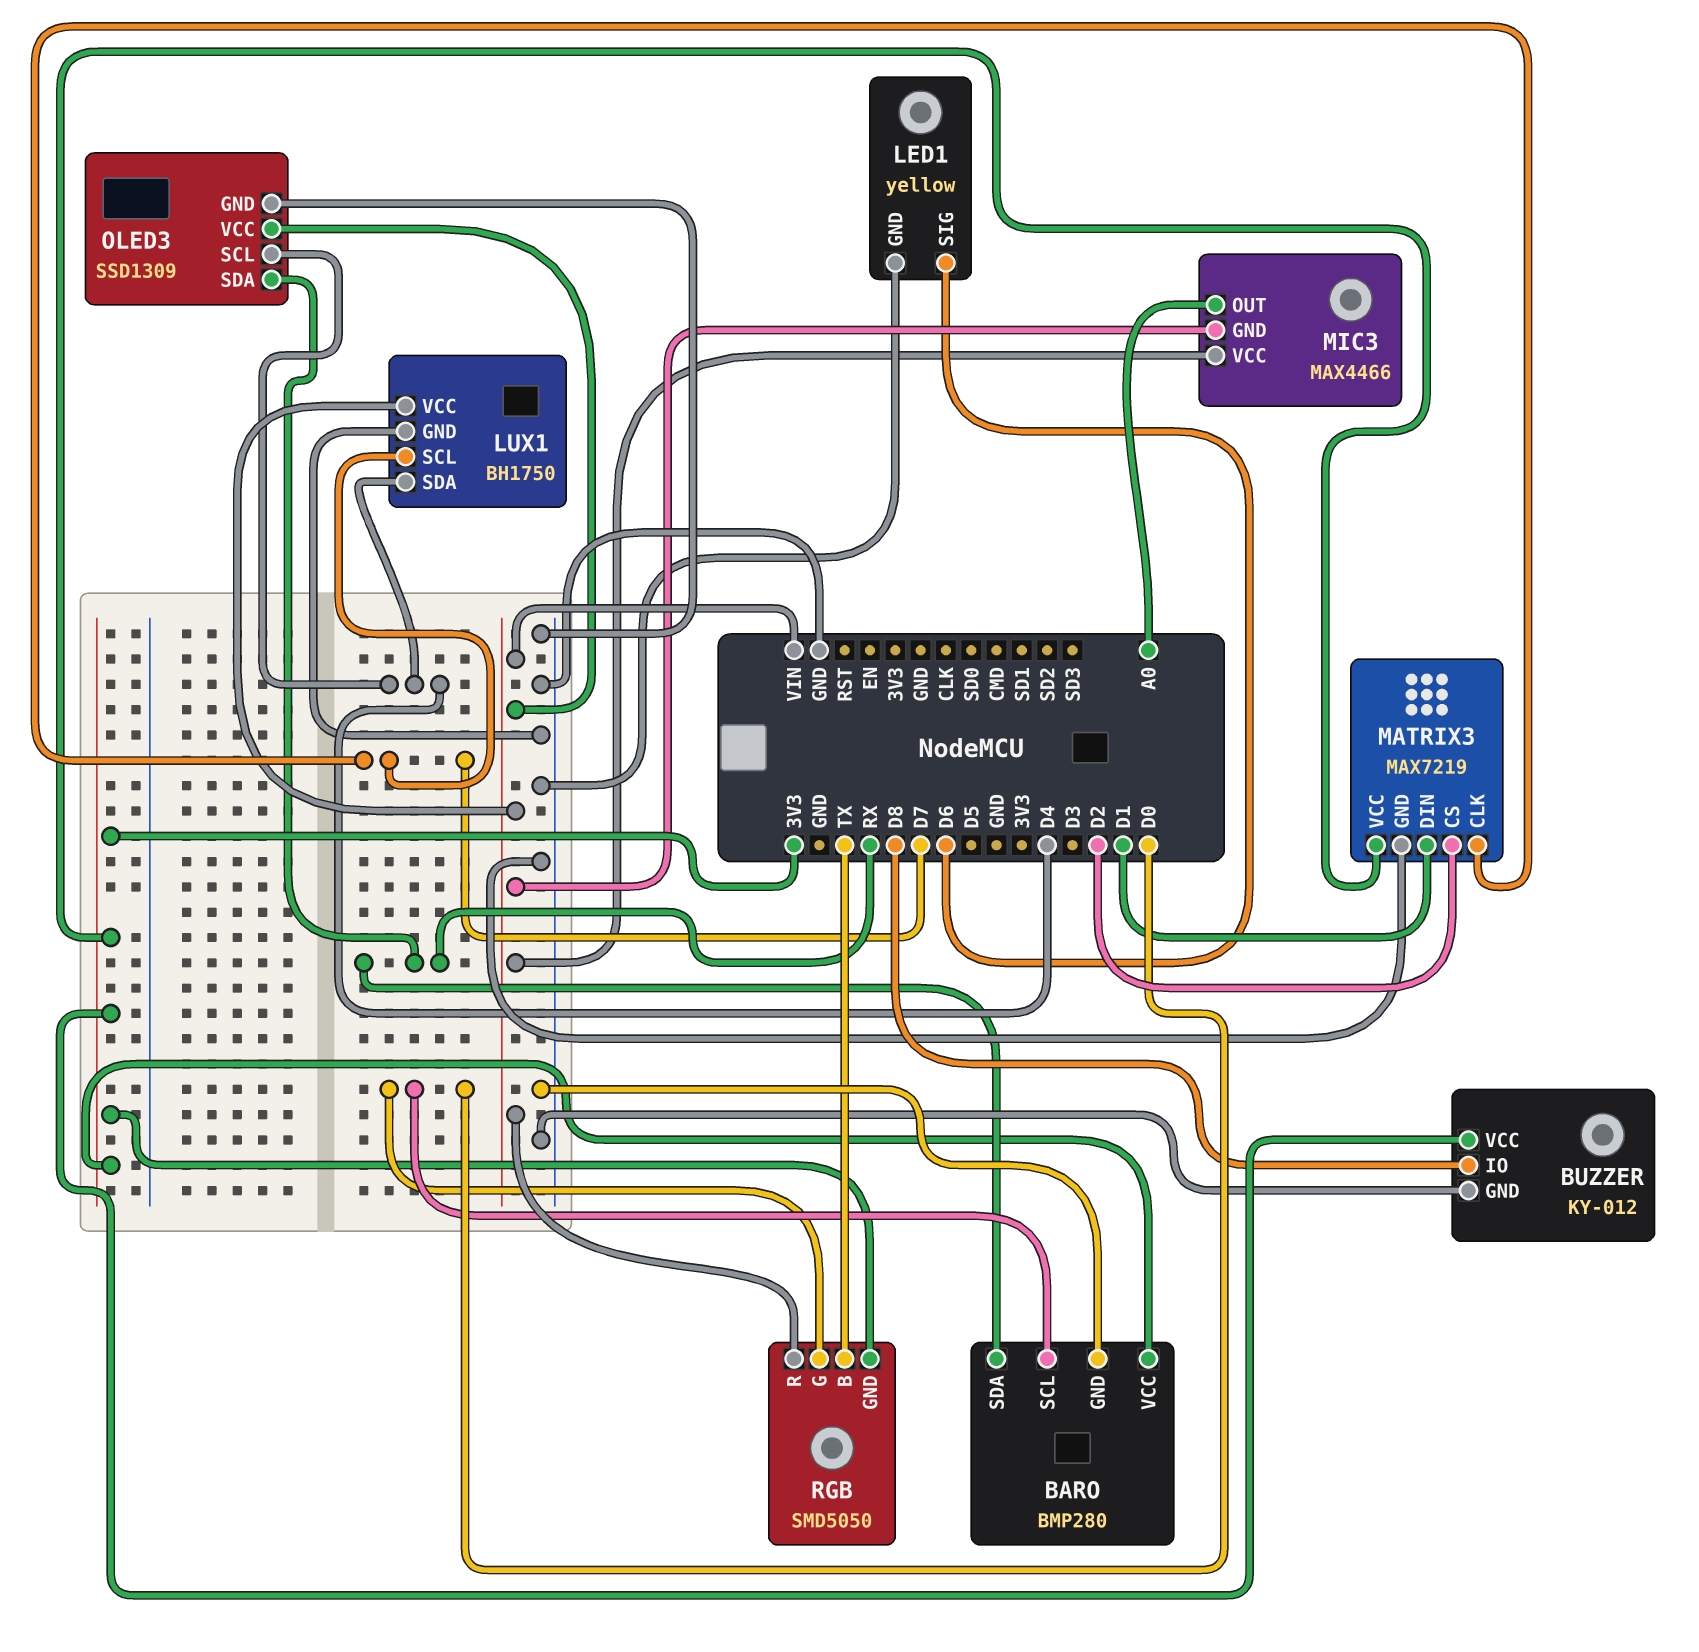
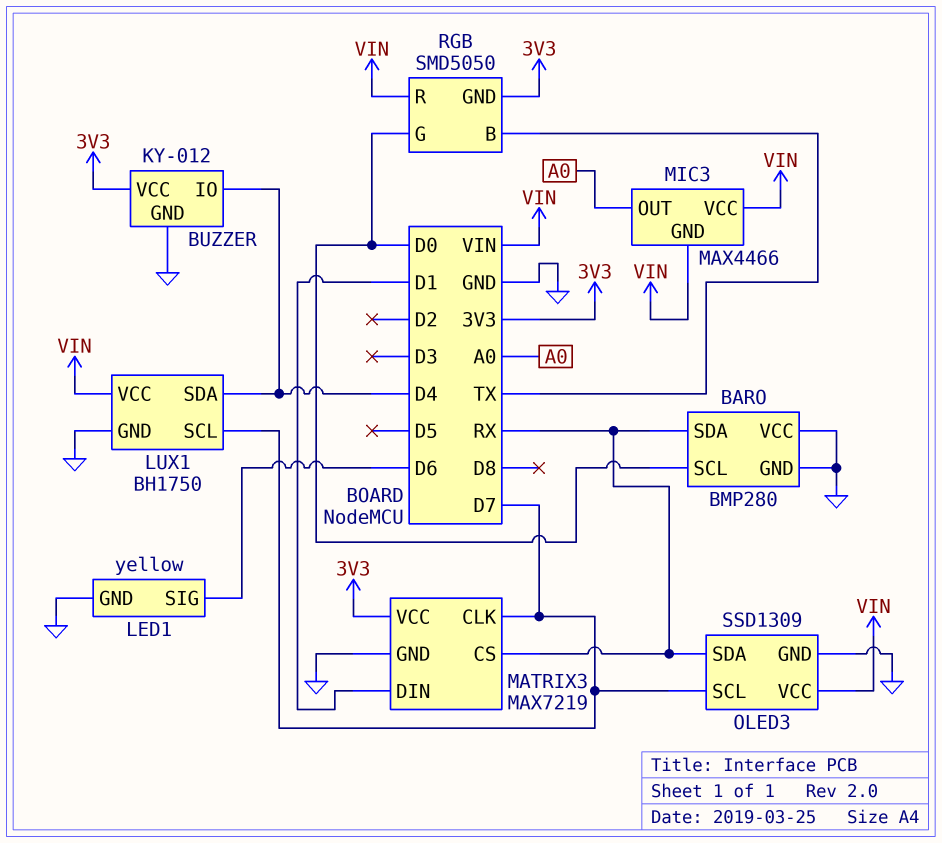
BARO pin VCC: 3V3 -> GND
BUZZER pin IO: D8 -> D4
MATRIX3 pin CS: D2 -> RX
OLED3 pin SCL: D4 -> D7

